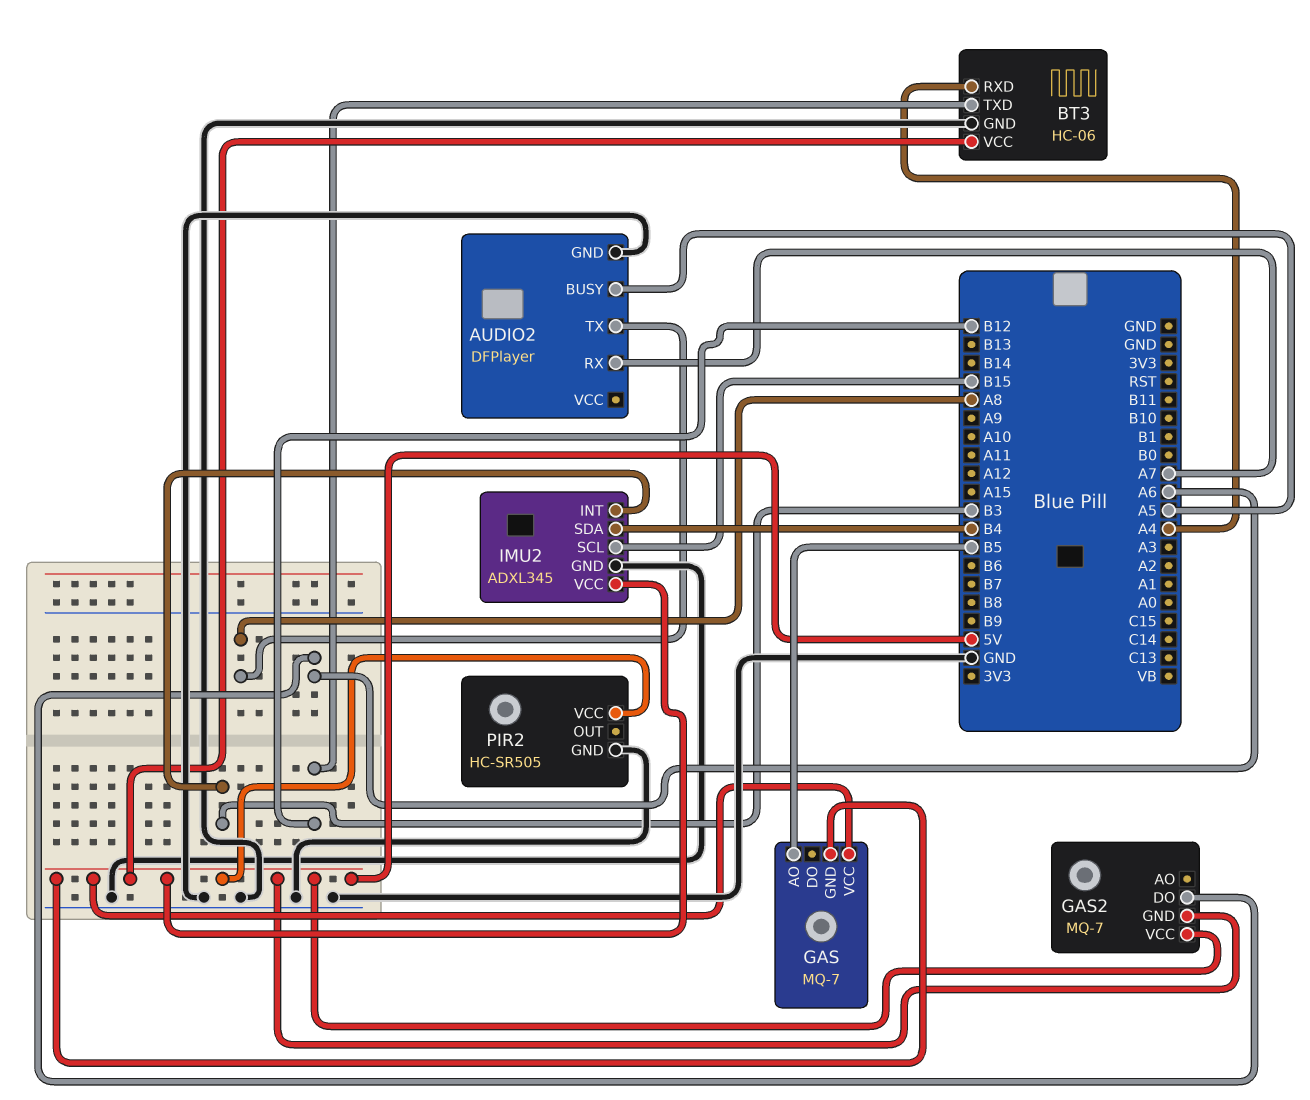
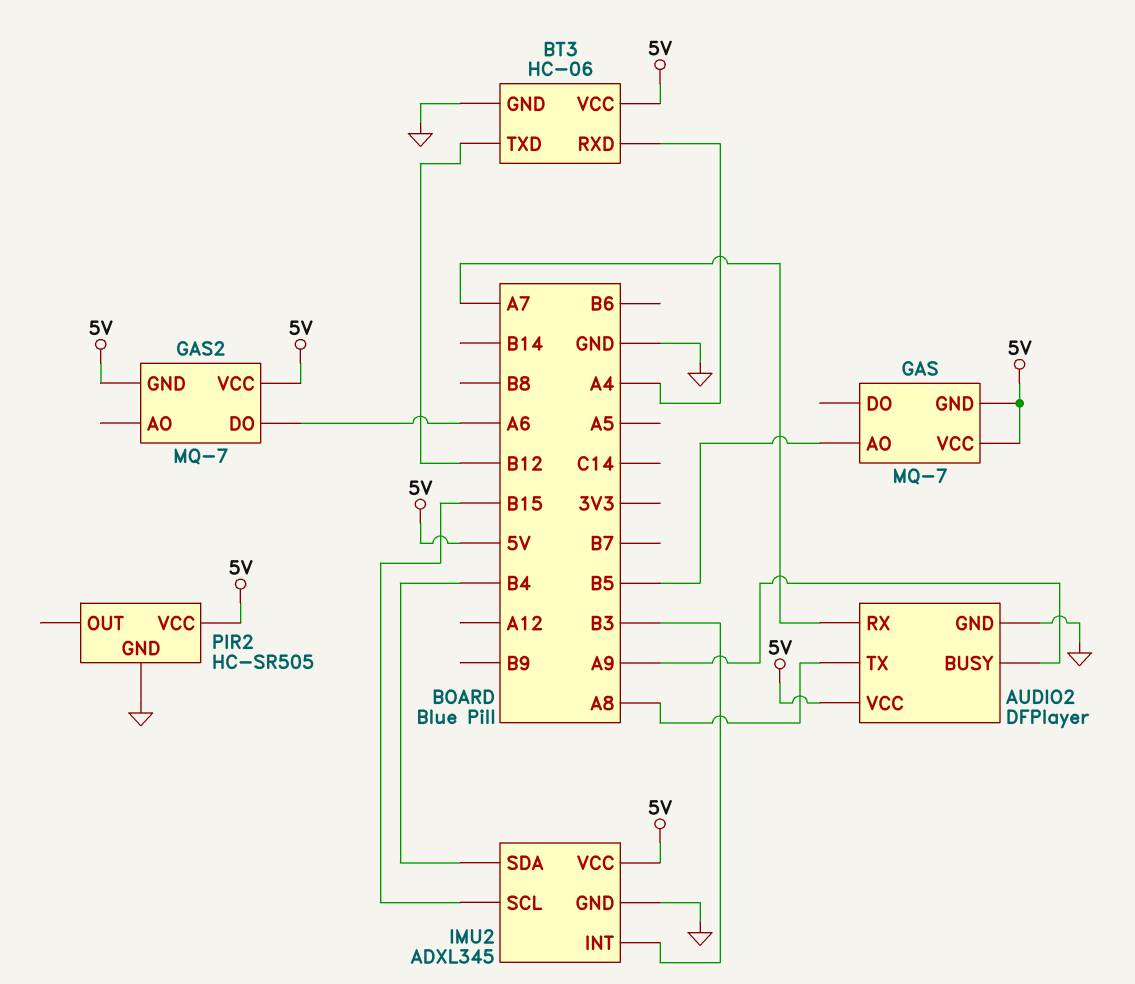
AUDIO2 pin BUSY: A5 -> A9
AUDIO2 pin VCC: none -> 5V

